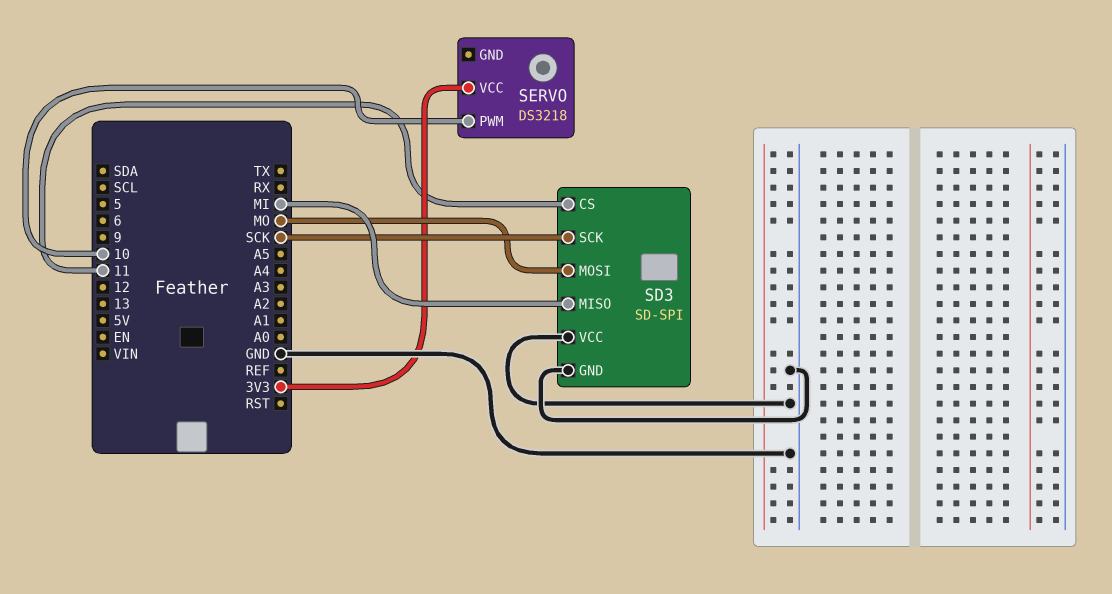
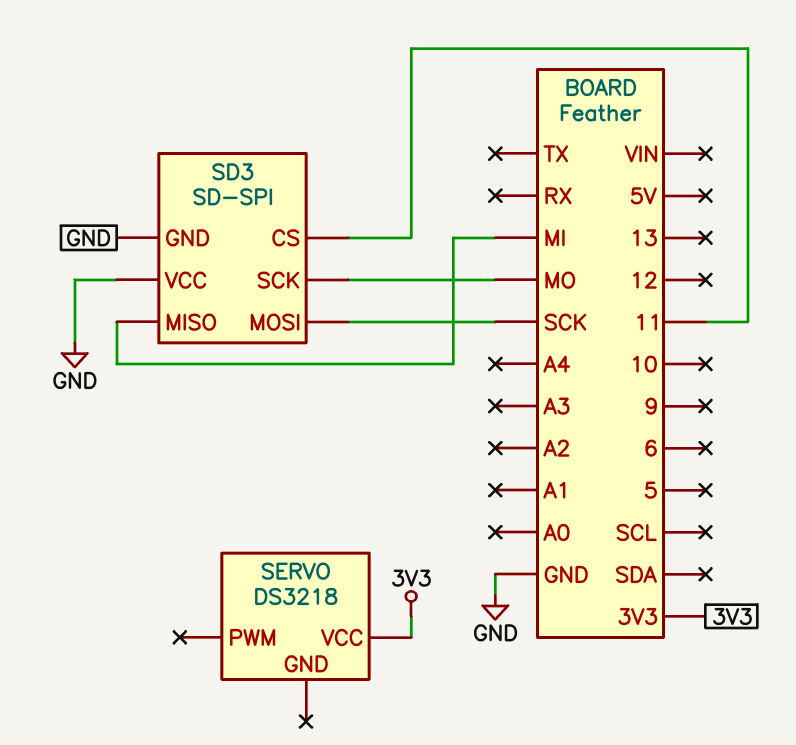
SD3 pin MOSI: MO -> SCK
SD3 pin SCK: SCK -> MO
SERVO pin PWM: 10 -> none

